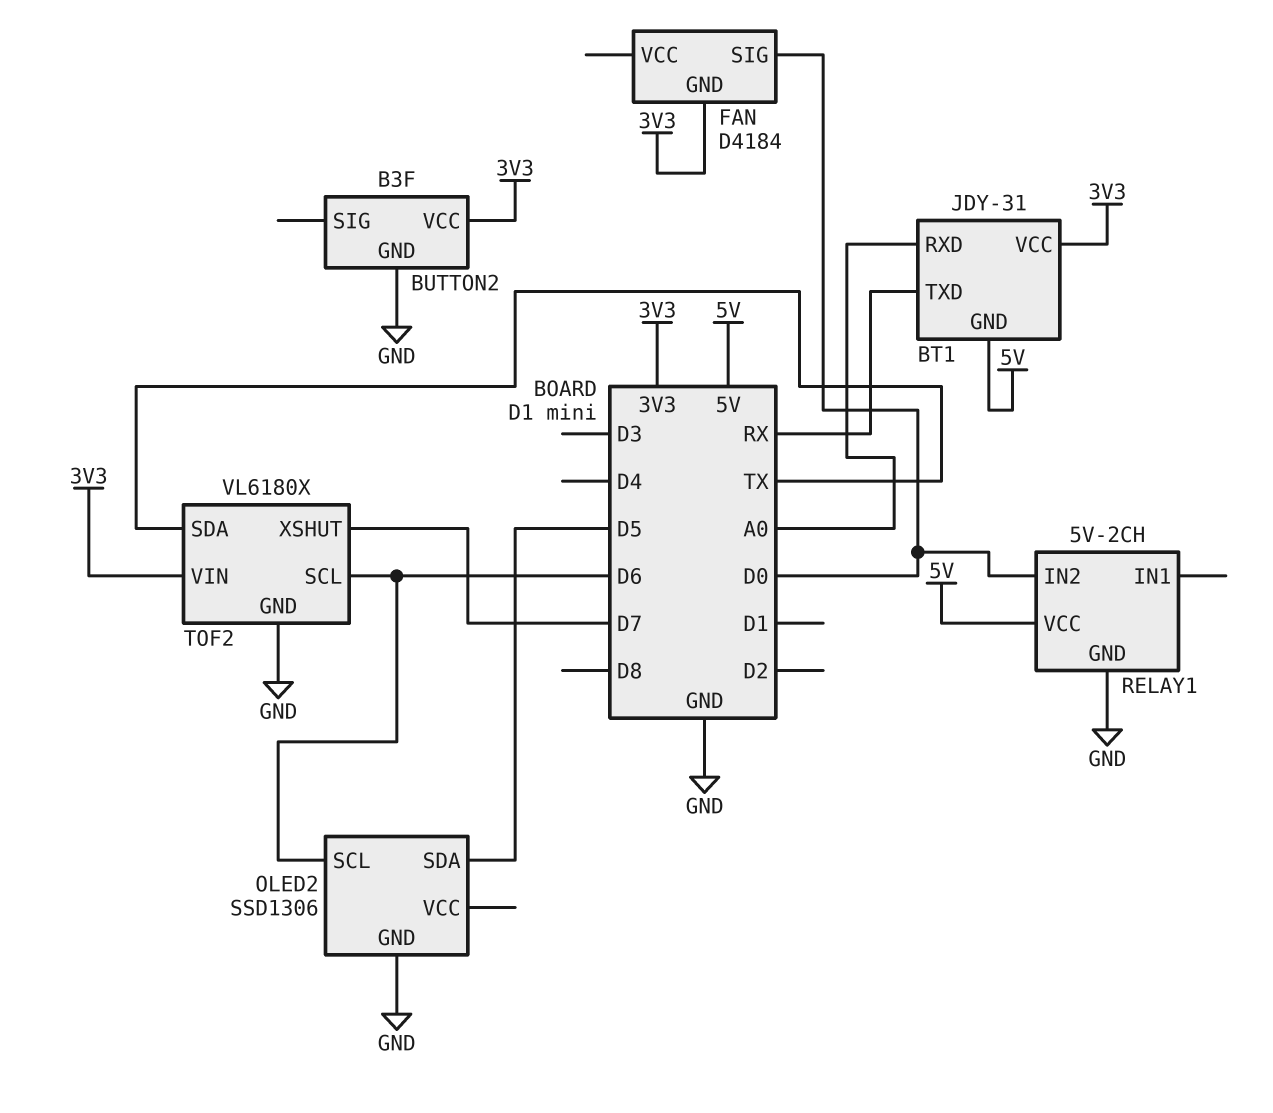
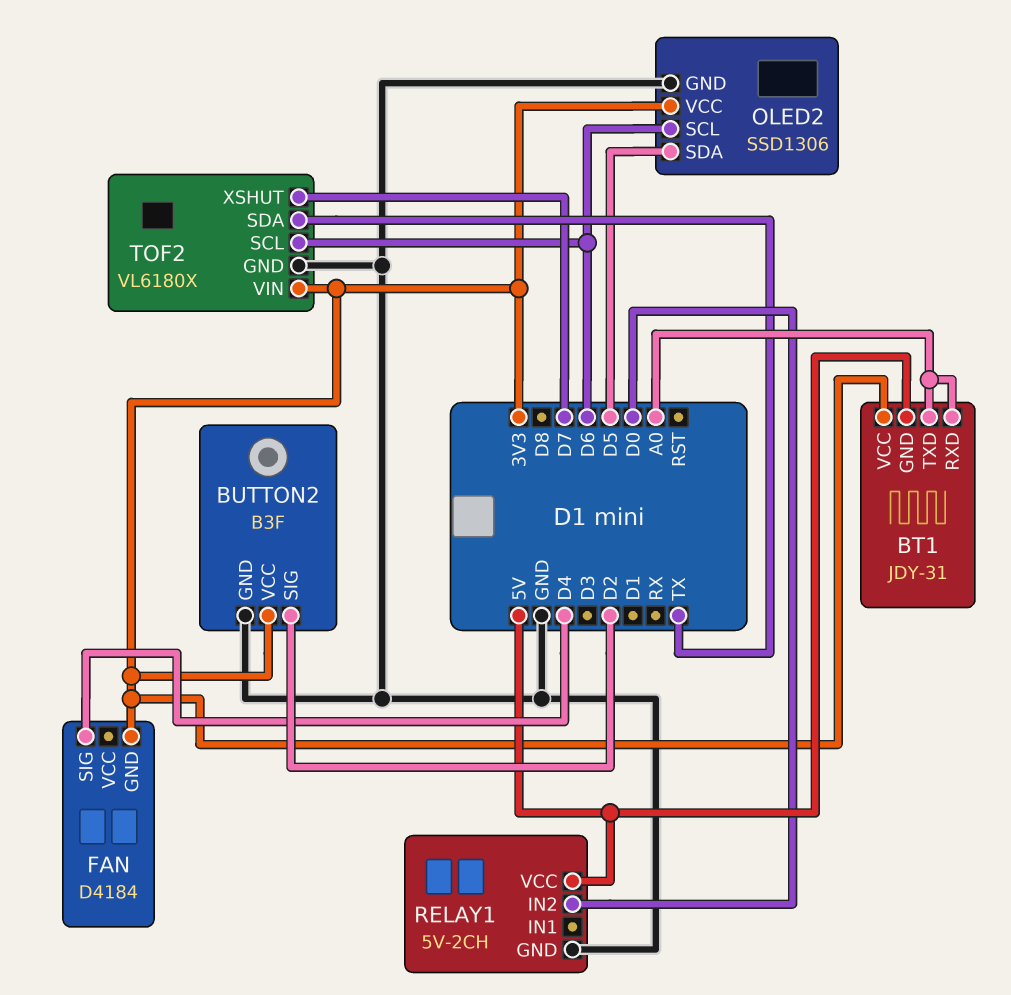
BT1 pin TXD: RX -> A0
BUTTON2 pin SIG: none -> D2
FAN pin SIG: D0 -> D4
OLED2 pin VCC: none -> 3V3

